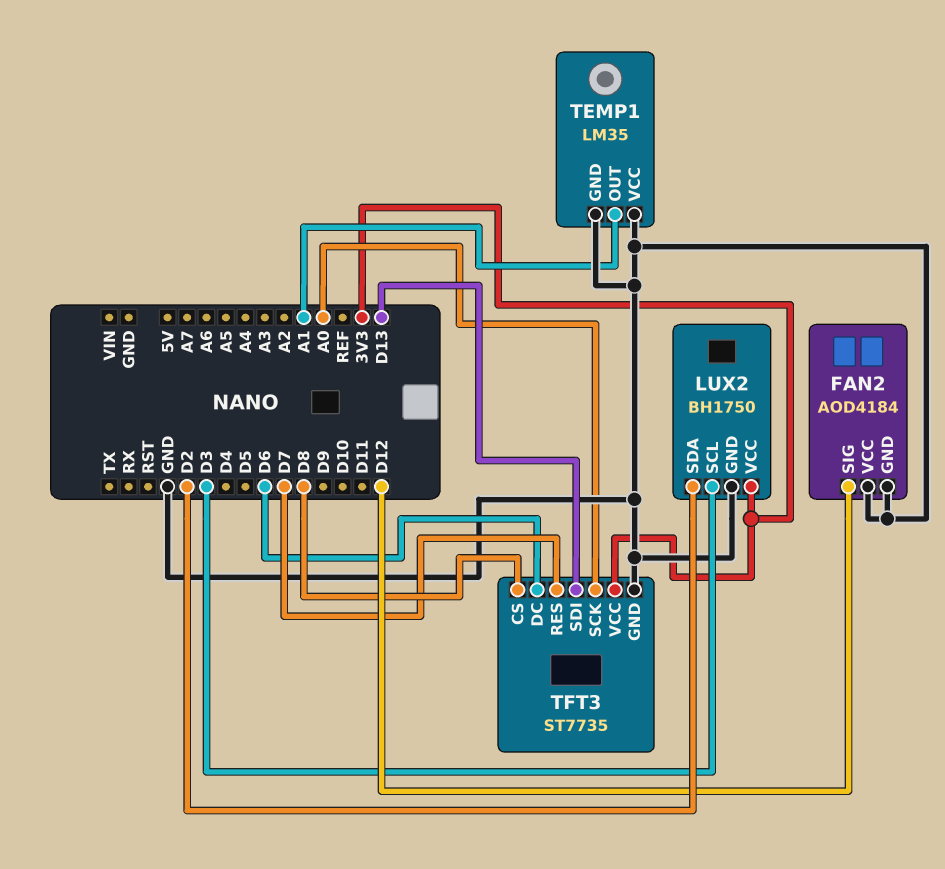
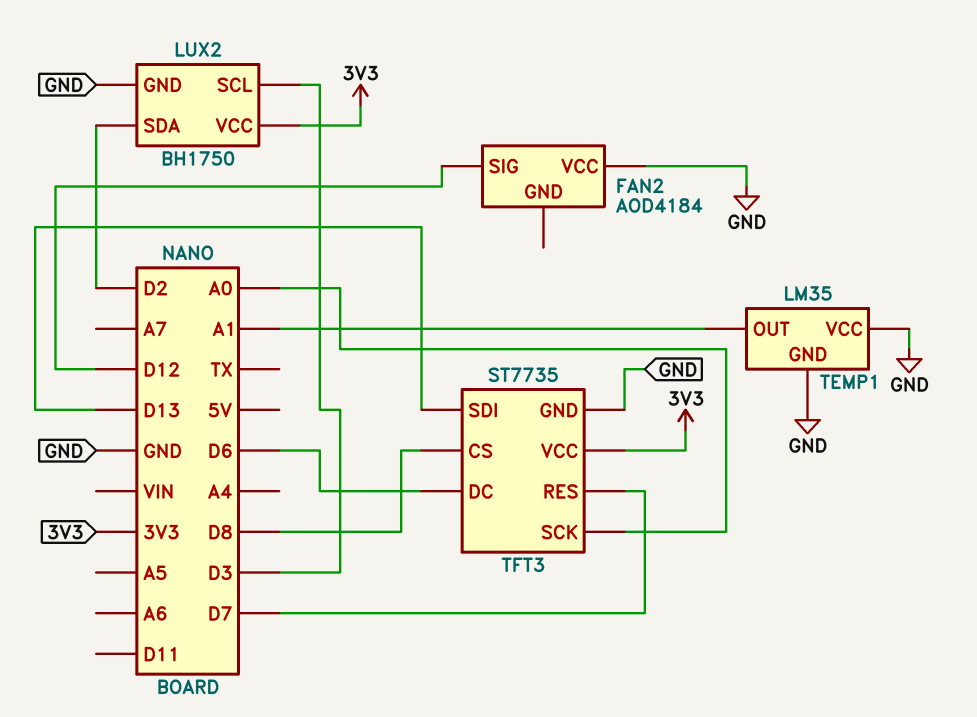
FAN2 pin GND: GND -> none

